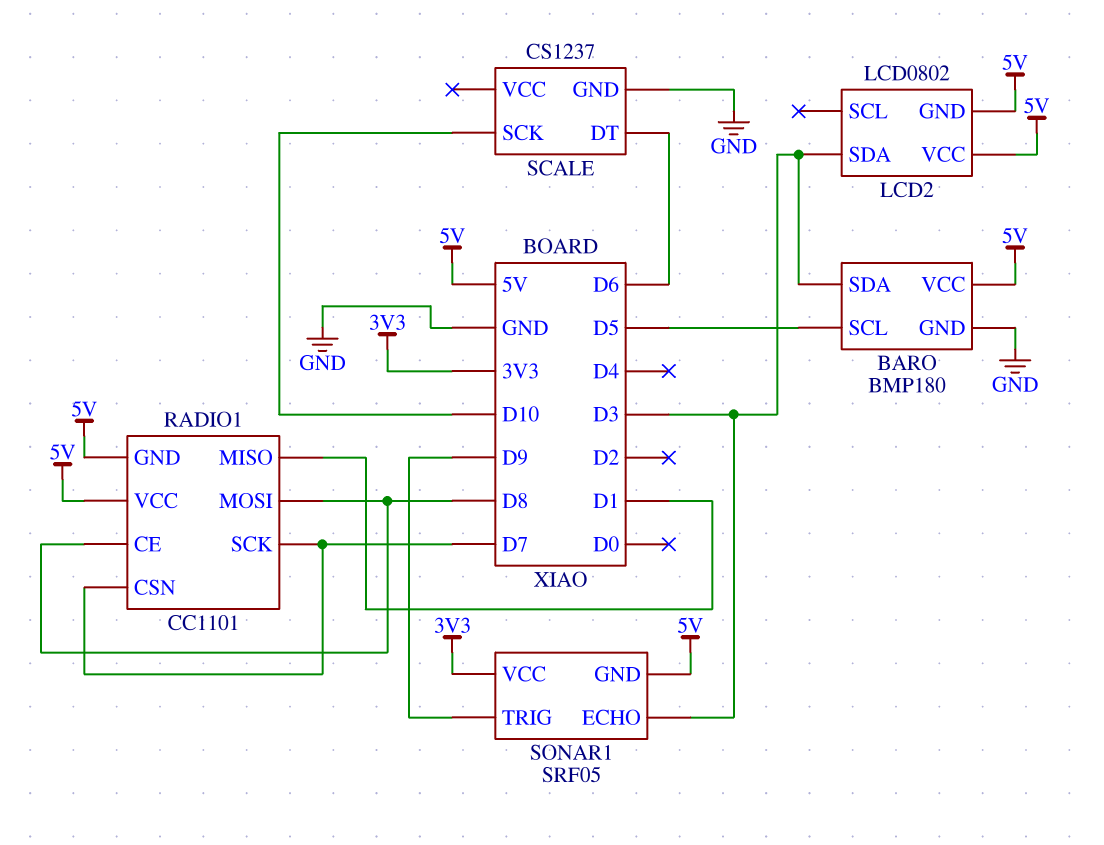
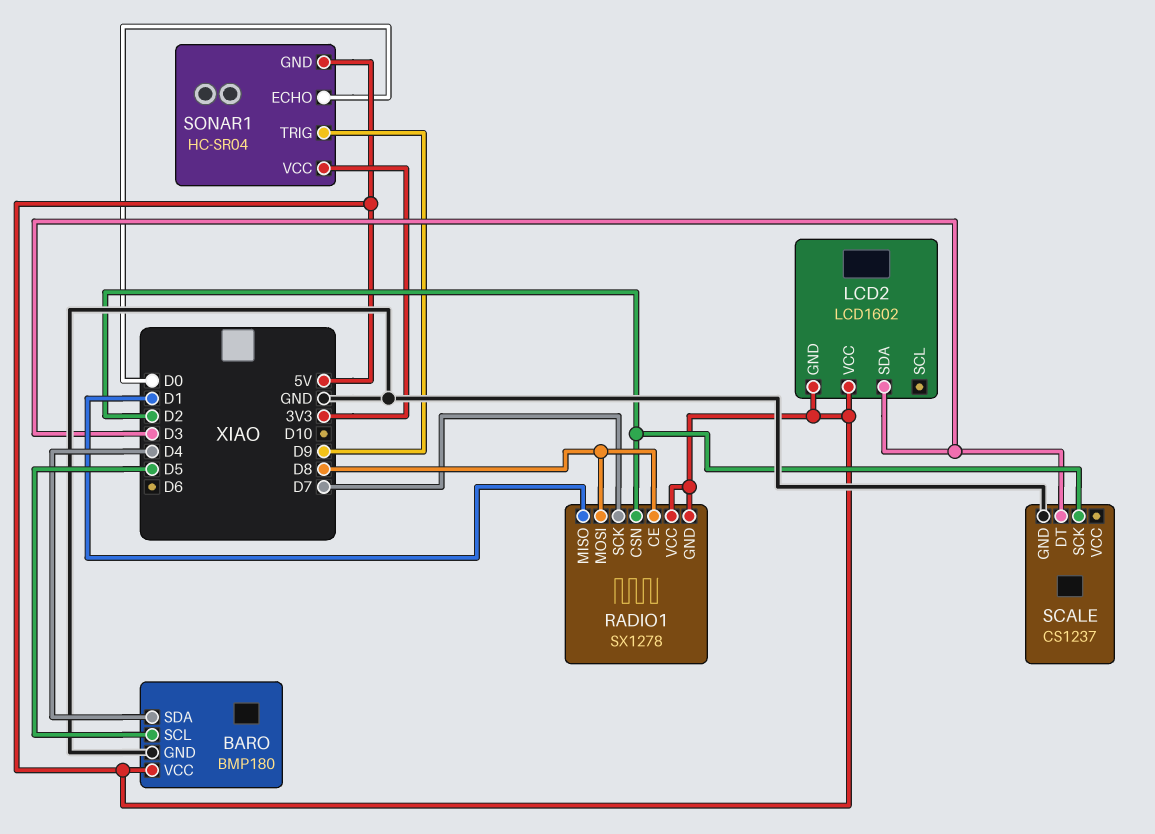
BARO pin SDA: D3 -> D4
LCD2: LCD0802 -> LCD1602
RADIO1: CC1101 -> SX1278
RADIO1 pin CSN: D7 -> D2
SCALE pin DT: D6 -> D3
SCALE pin SCK: D10 -> D2
SONAR1: SRF05 -> HC-SR04
SONAR1 pin ECHO: D3 -> D0

